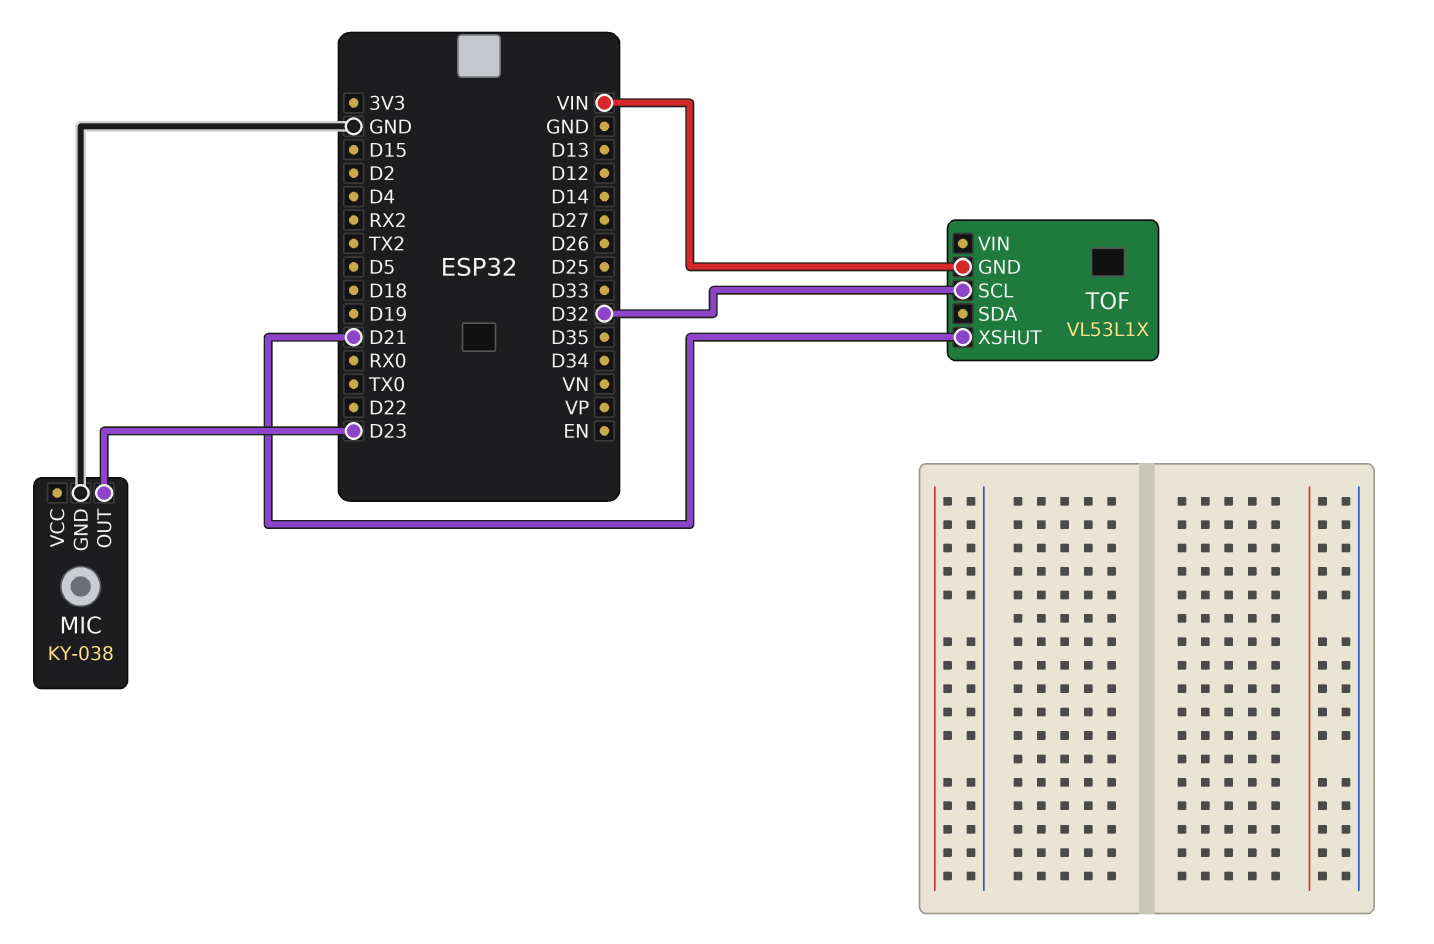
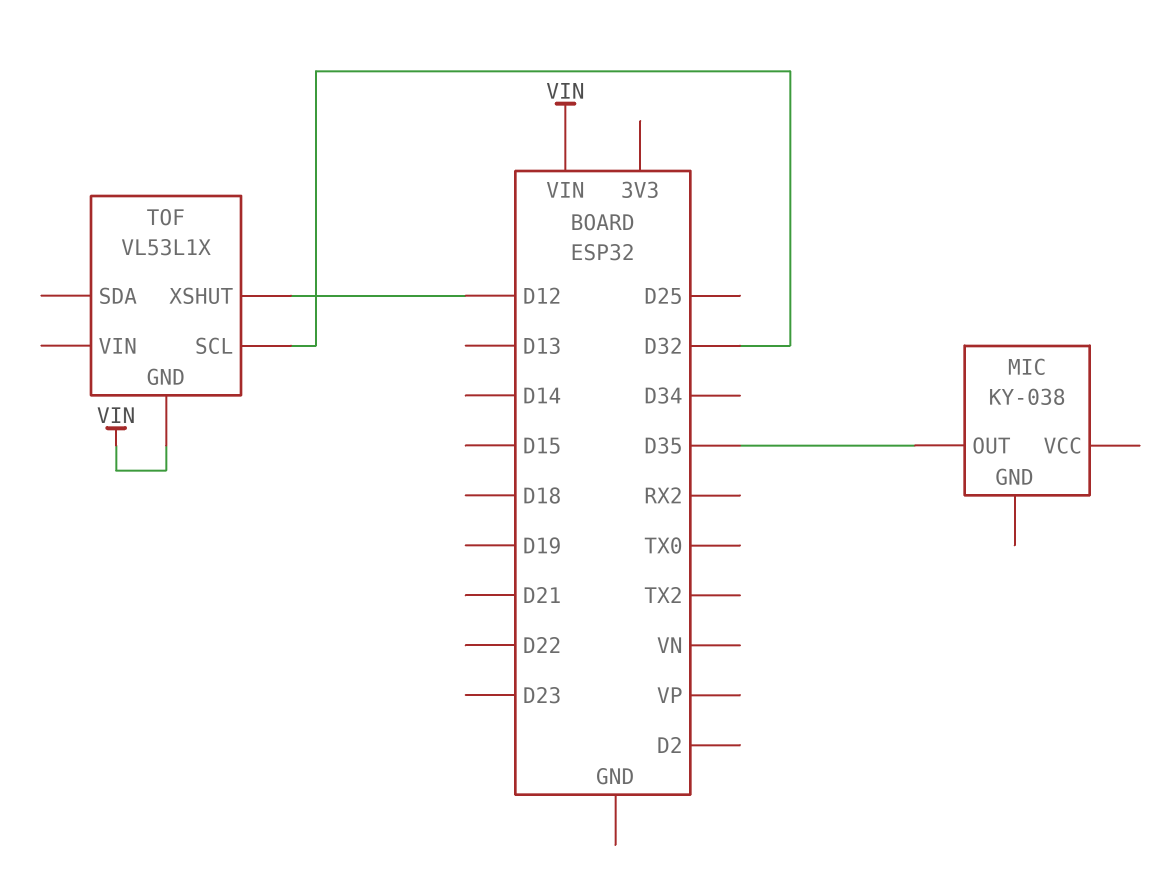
MIC pin GND: GND -> none
MIC pin OUT: D23 -> D35
TOF pin XSHUT: D21 -> D12

